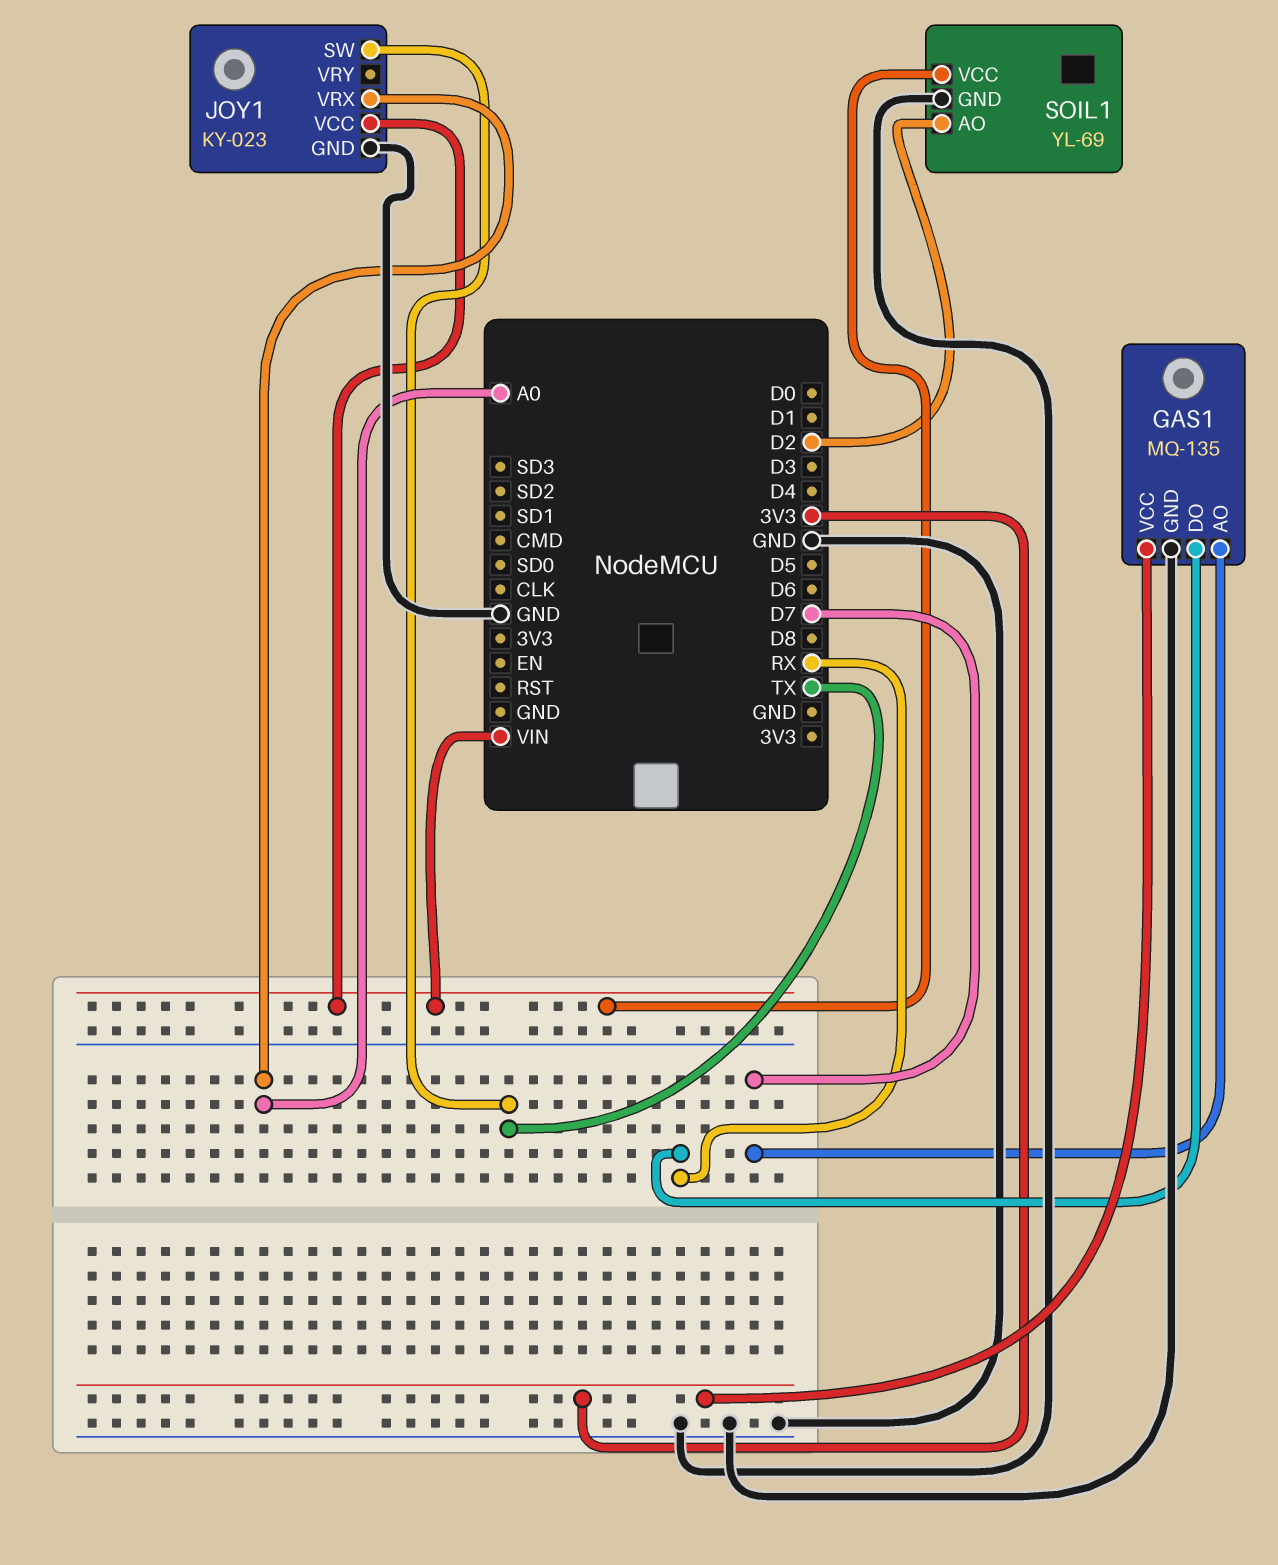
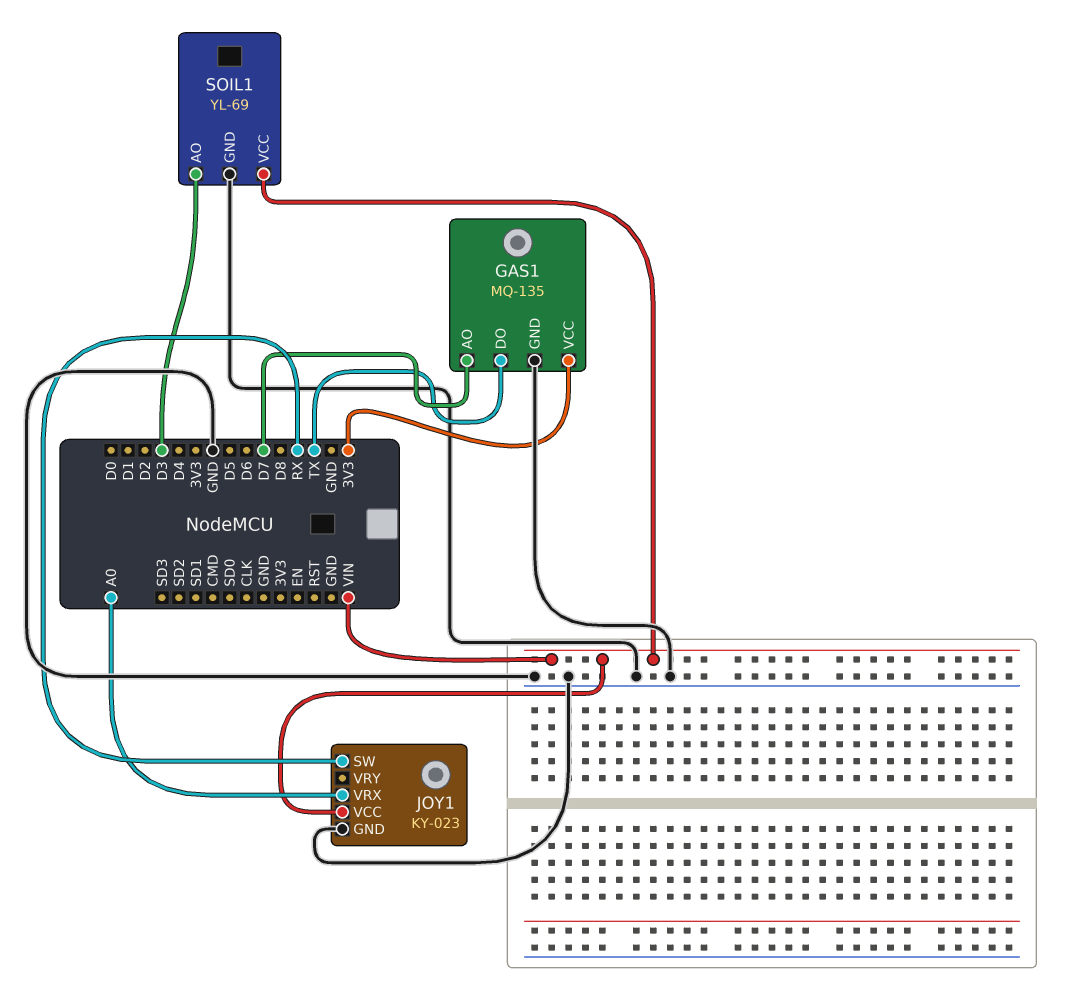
GAS1 pin DO: RX -> TX
JOY1 pin SW: TX -> RX
SOIL1 pin AO: D2 -> D3

